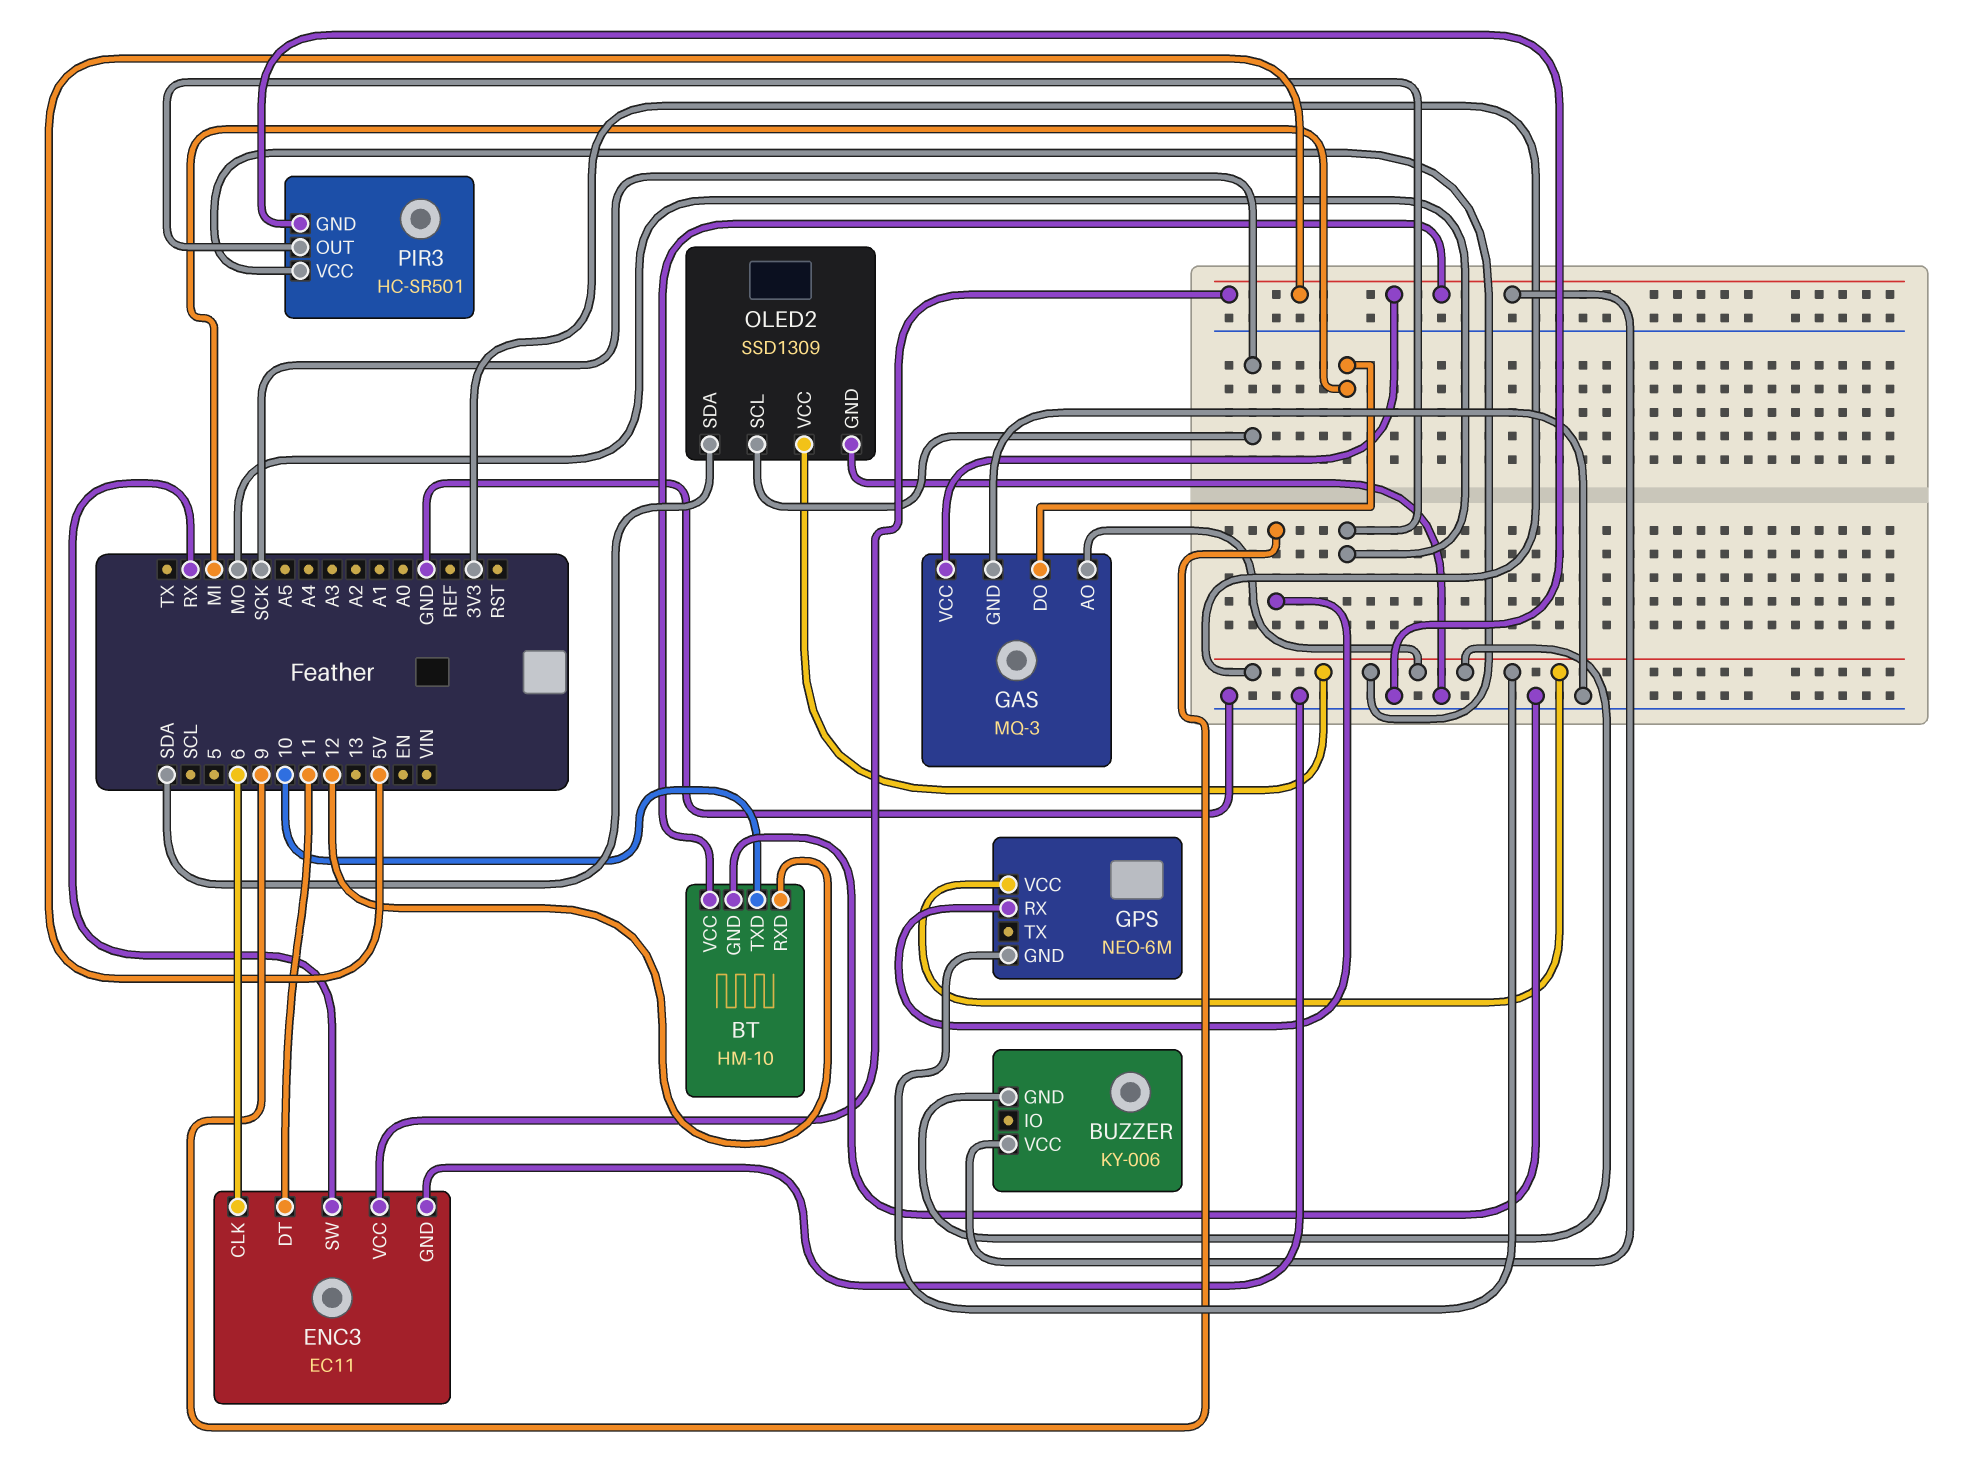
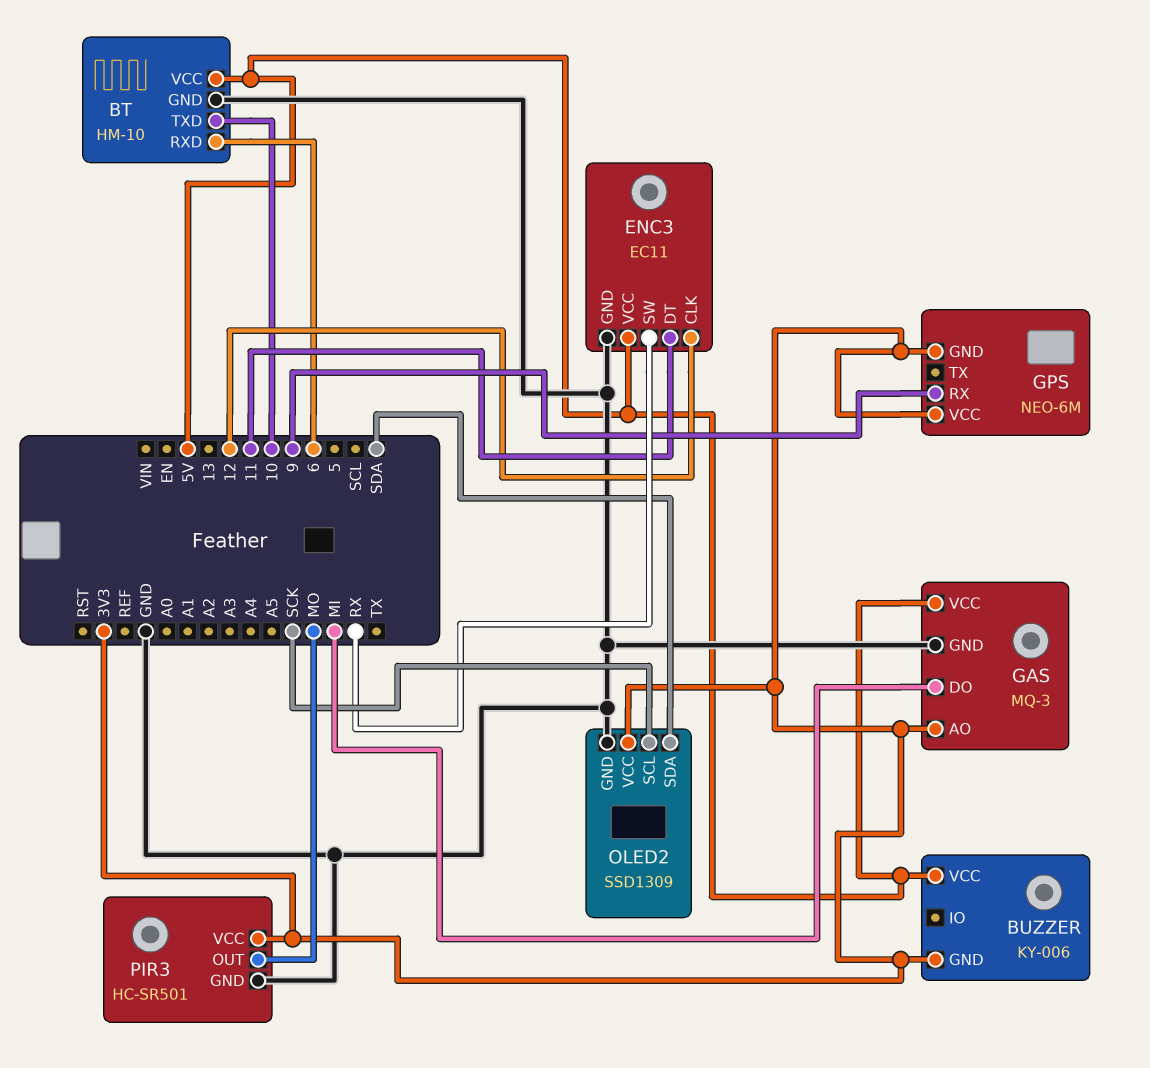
BT pin RXD: 12 -> 6
ENC3 pin CLK: 6 -> 12

